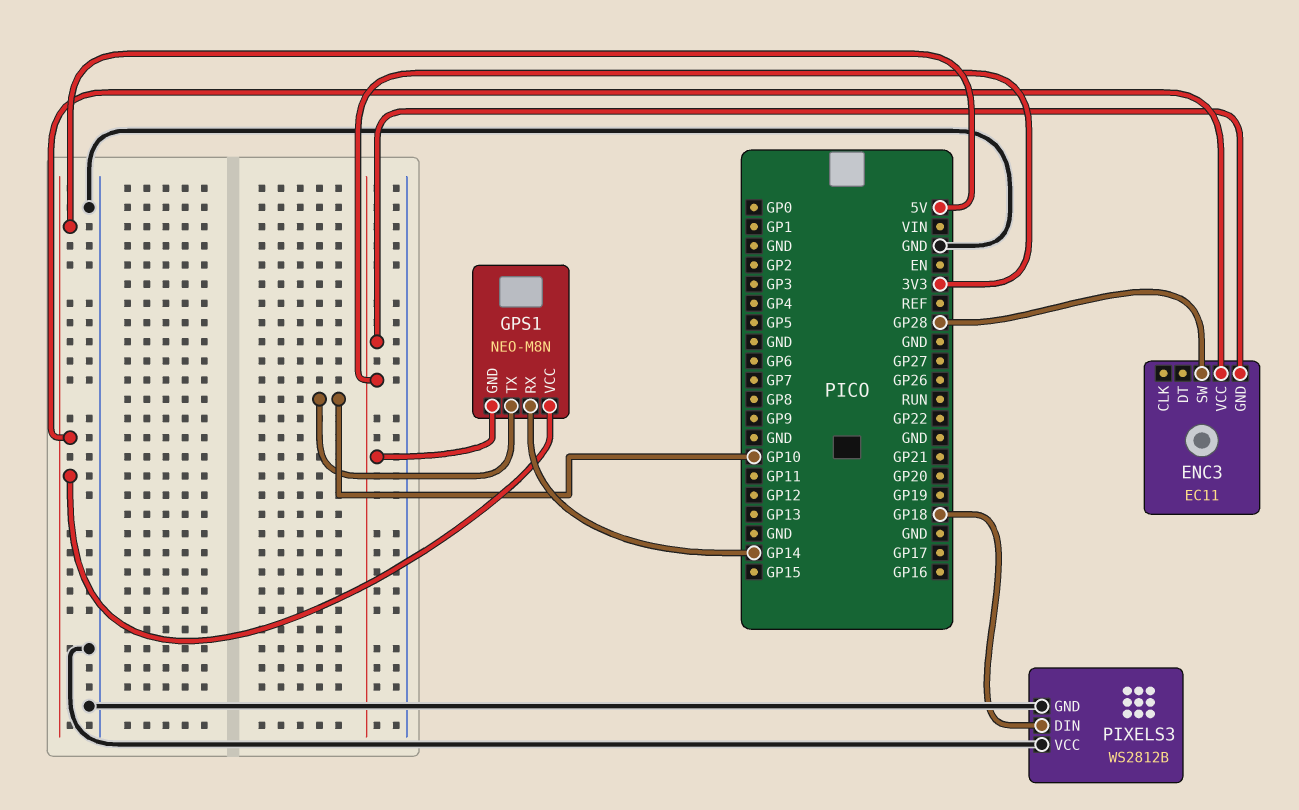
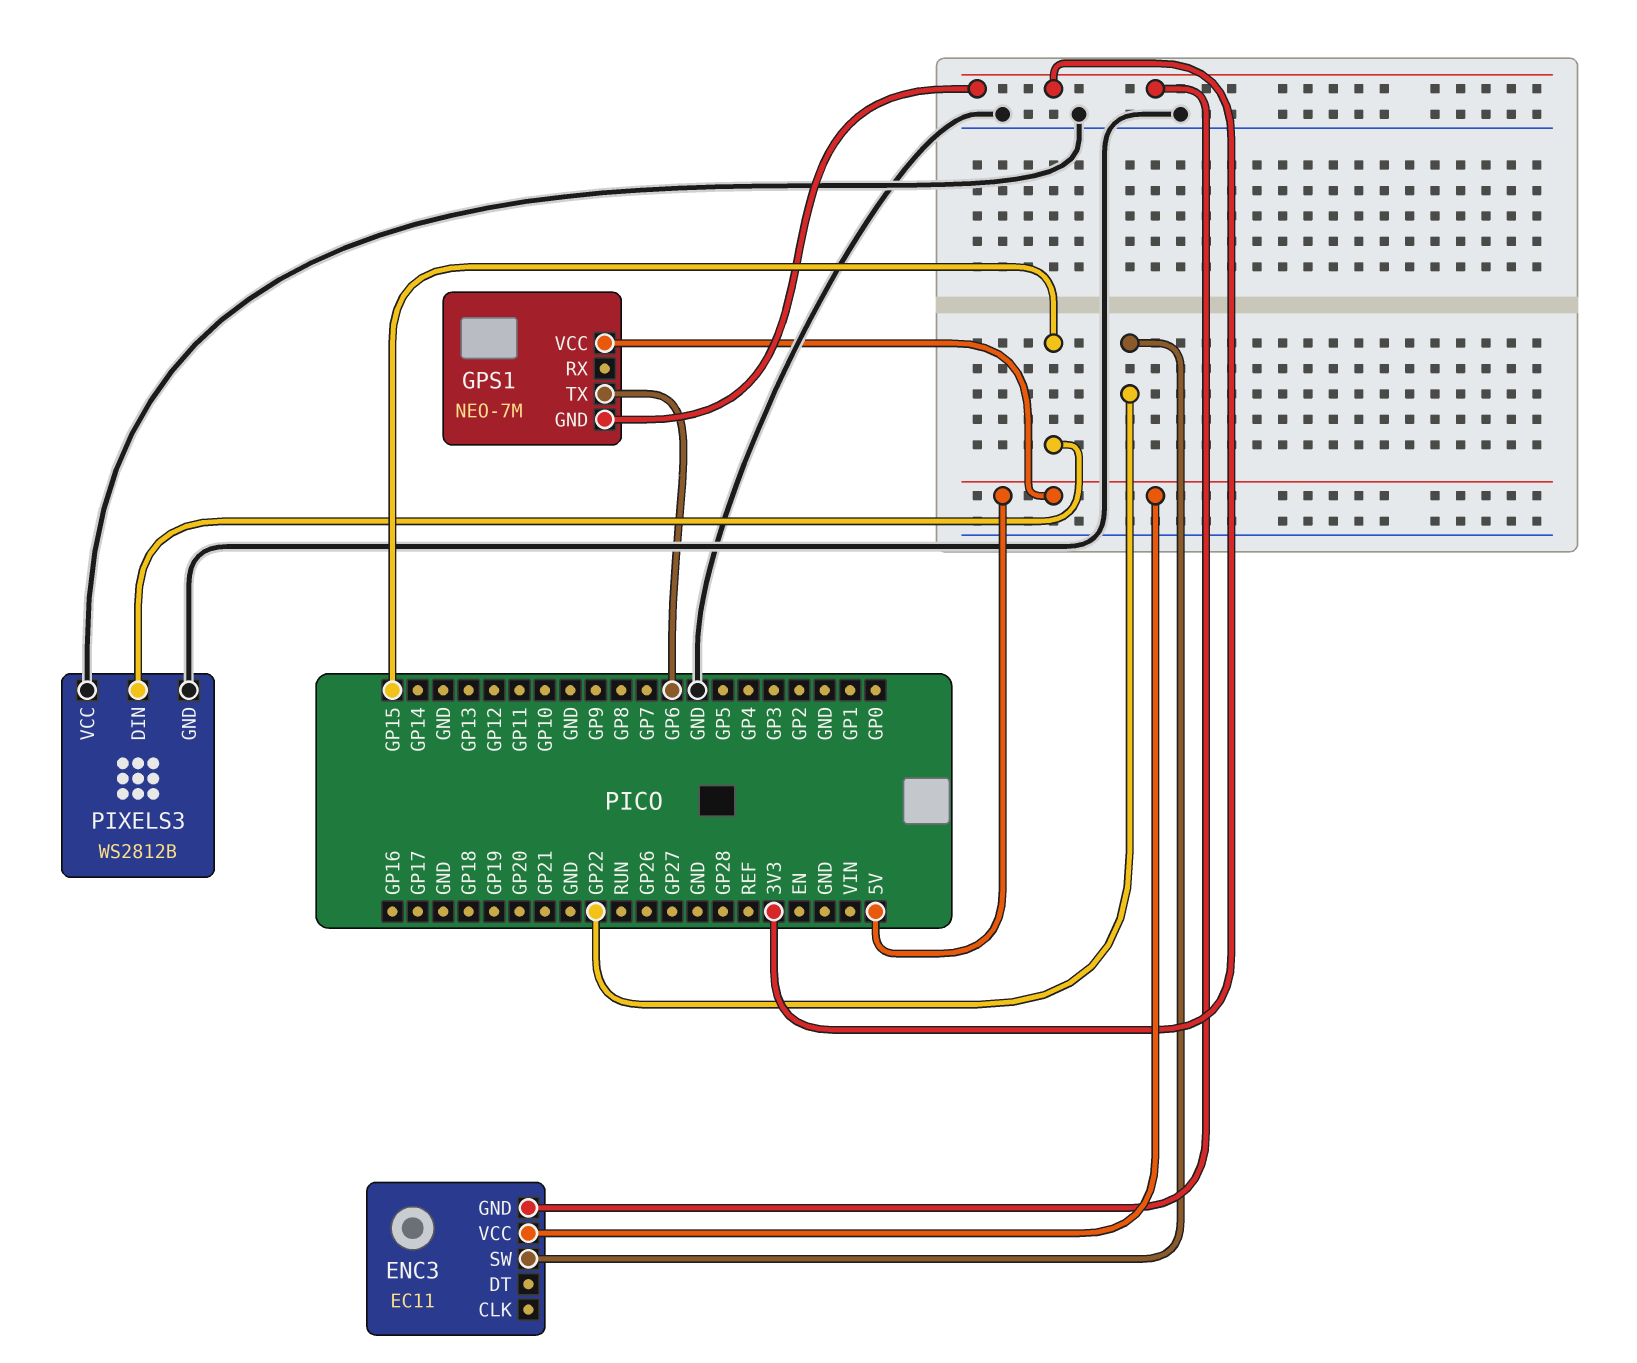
ENC3 pin SW: GP28 -> GP22
GPS1: NEO-M8N -> NEO-7M
GPS1 pin RX: GP14 -> none
GPS1 pin TX: GP10 -> GP6
PIXELS3 pin DIN: GP18 -> GP15

